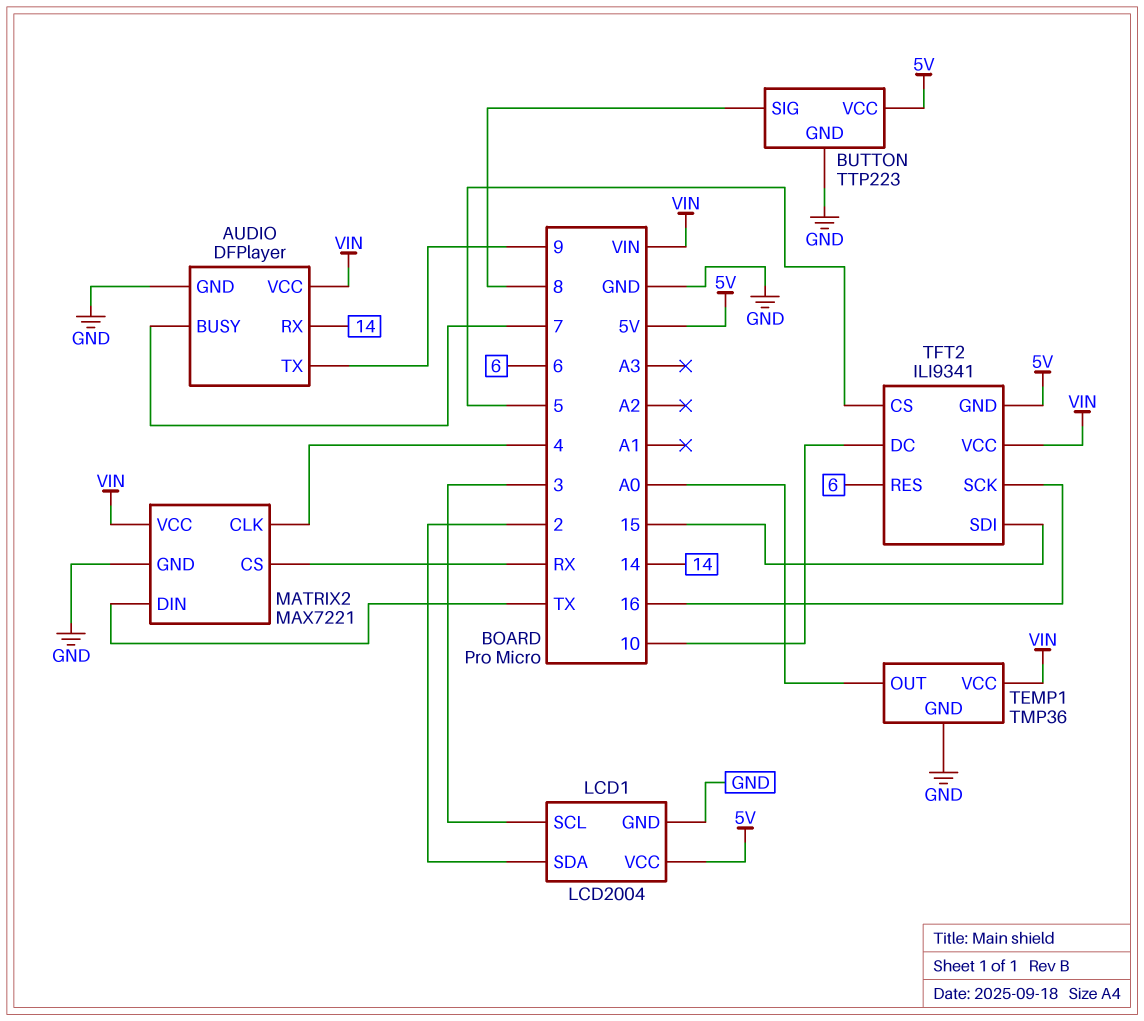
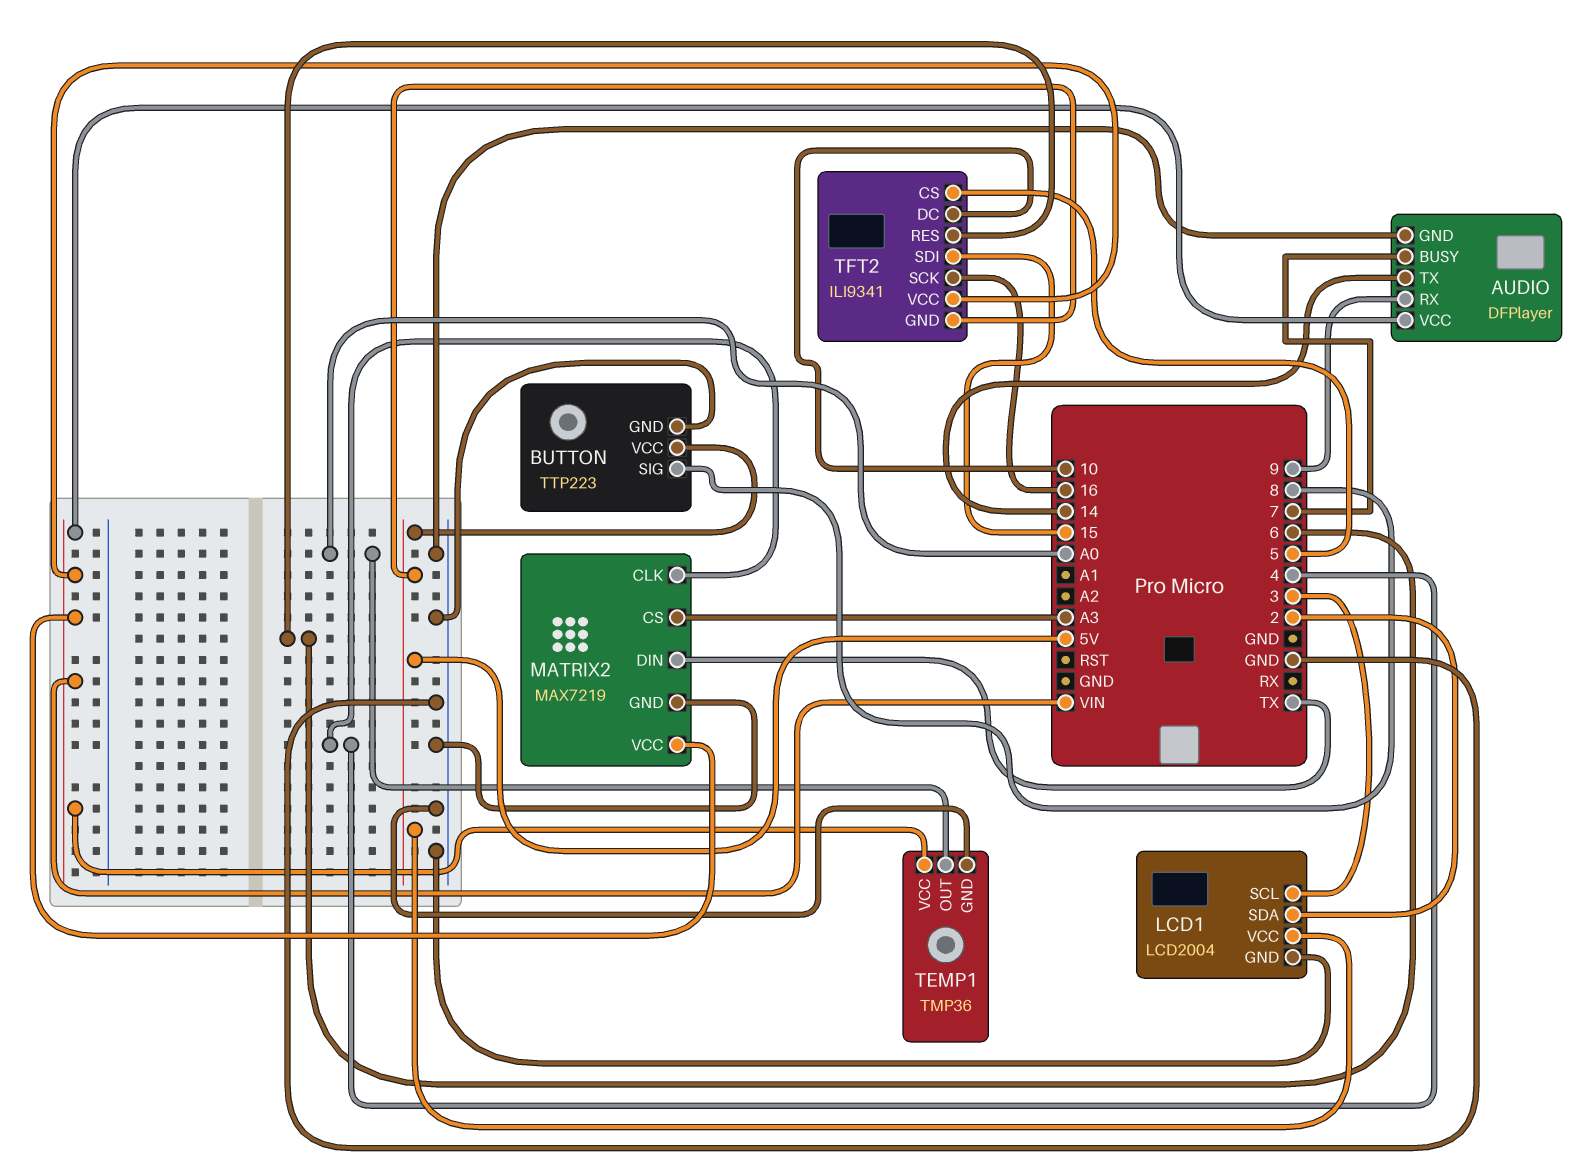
AUDIO pin RX: 14 -> 9
AUDIO pin TX: 9 -> 14
MATRIX2: MAX7221 -> MAX7219
MATRIX2 pin CS: RX -> A3

